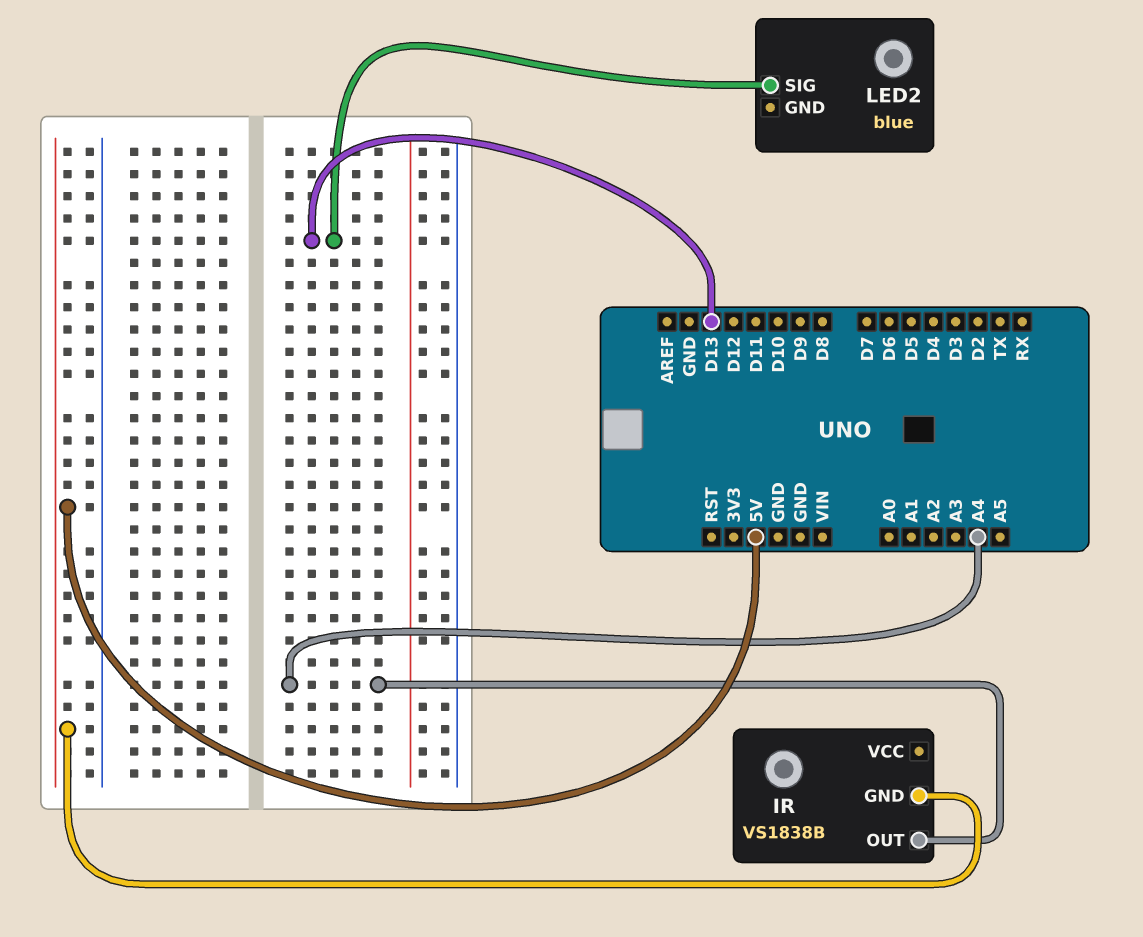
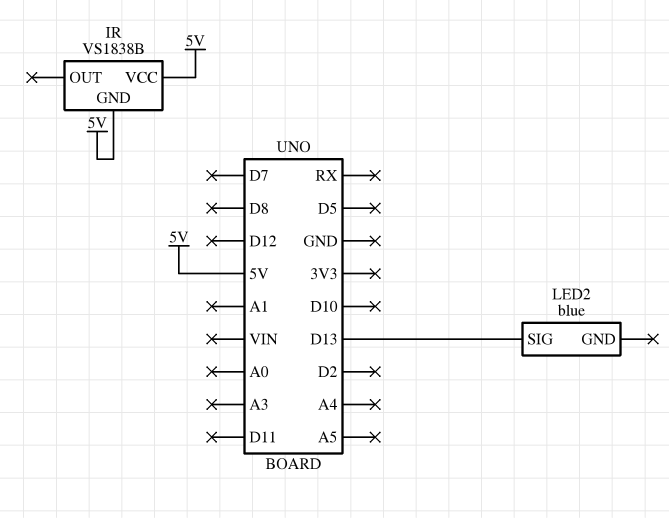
IR pin OUT: A4 -> none
IR pin VCC: none -> 5V

